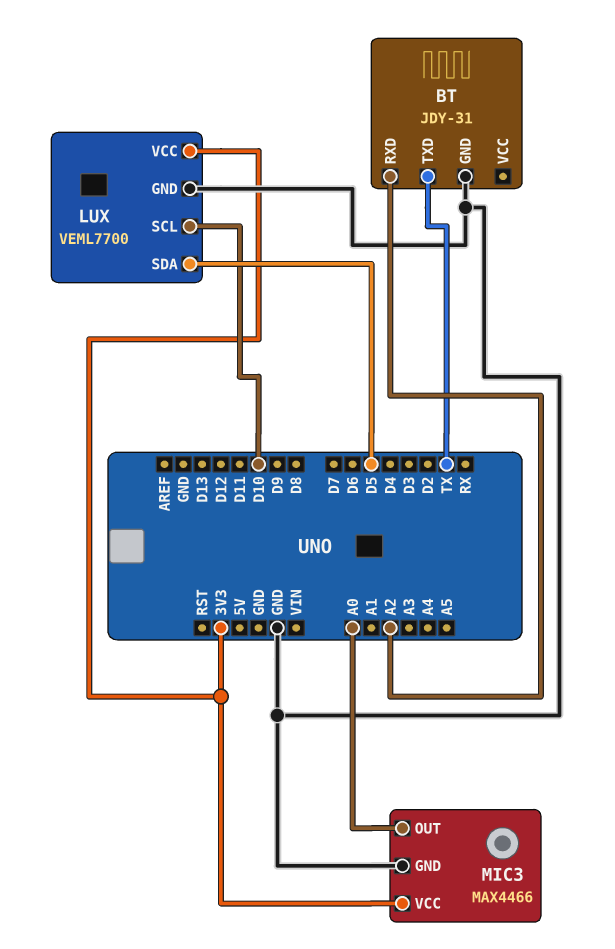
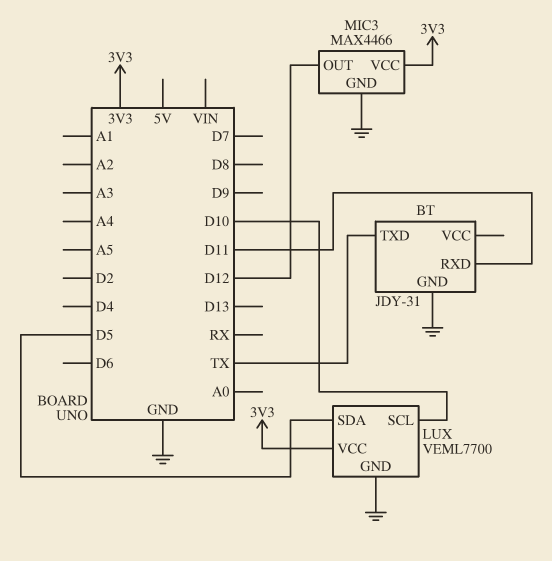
BT pin RXD: A2 -> D11
MIC3 pin OUT: A0 -> D12

